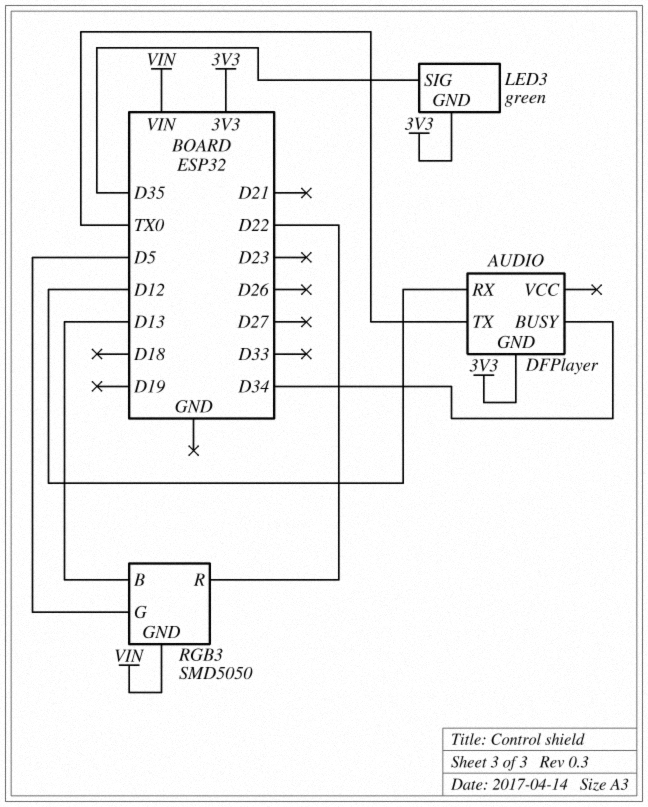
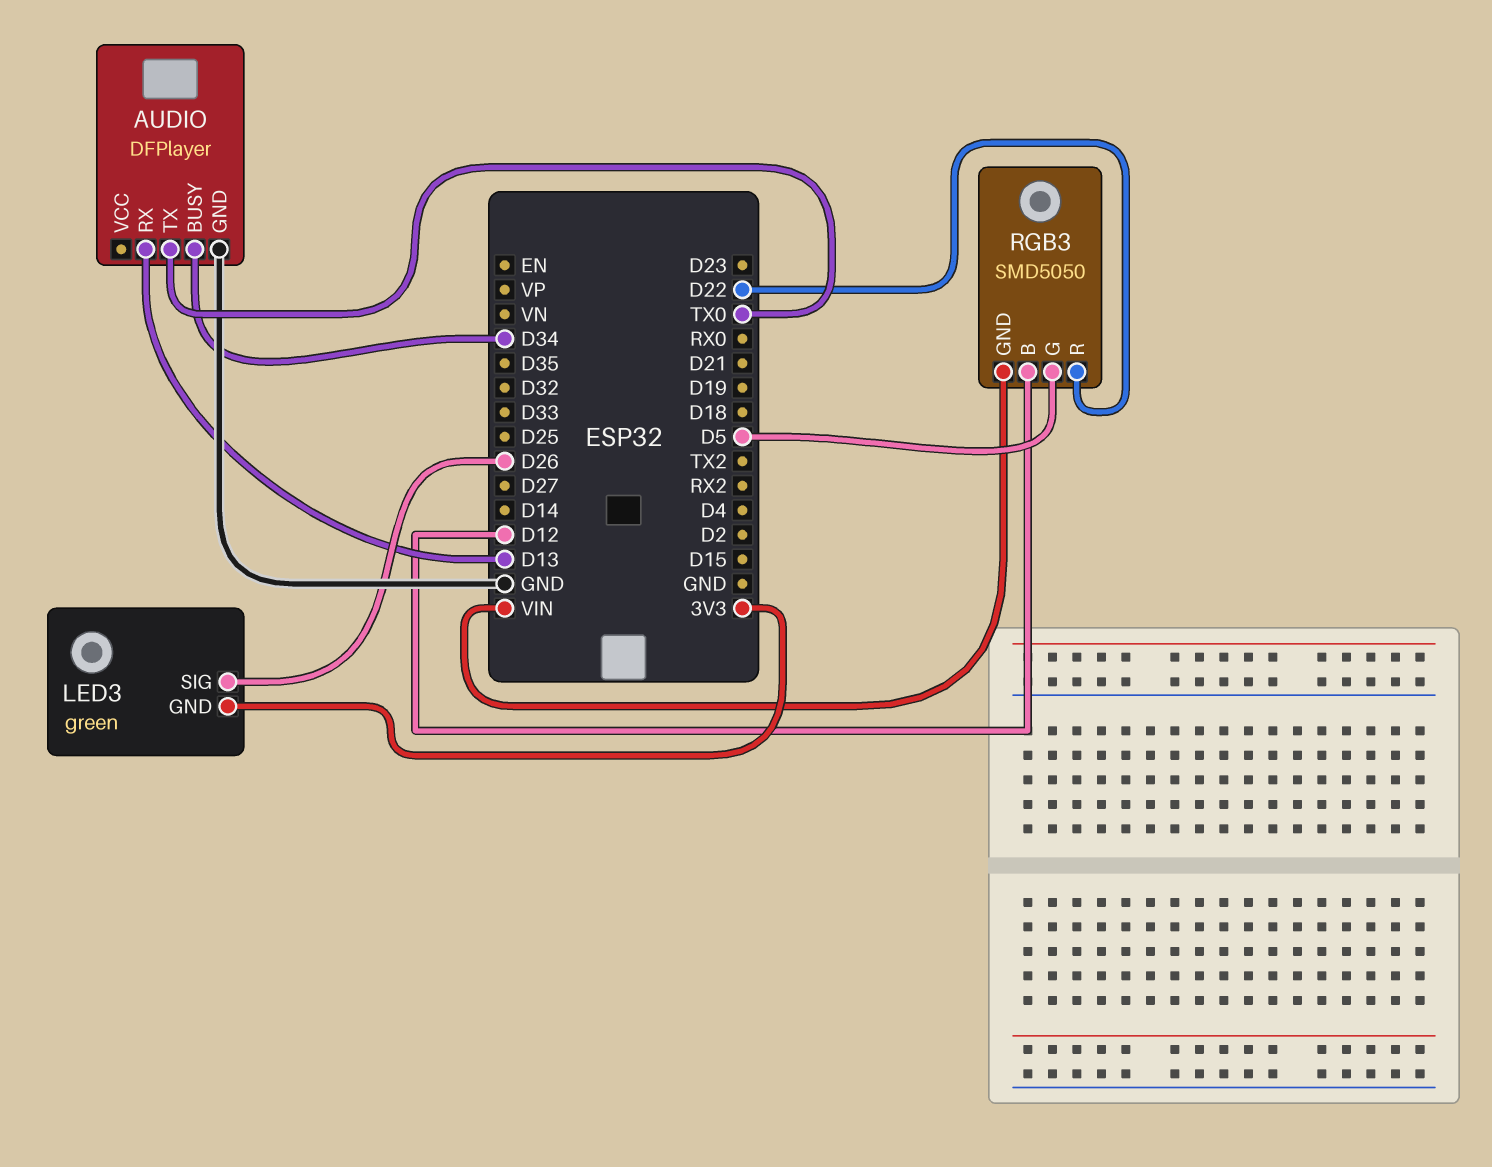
AUDIO pin GND: 3V3 -> GND
AUDIO pin RX: D12 -> D13
LED3 pin SIG: D35 -> D26
RGB3 pin B: D13 -> D12

